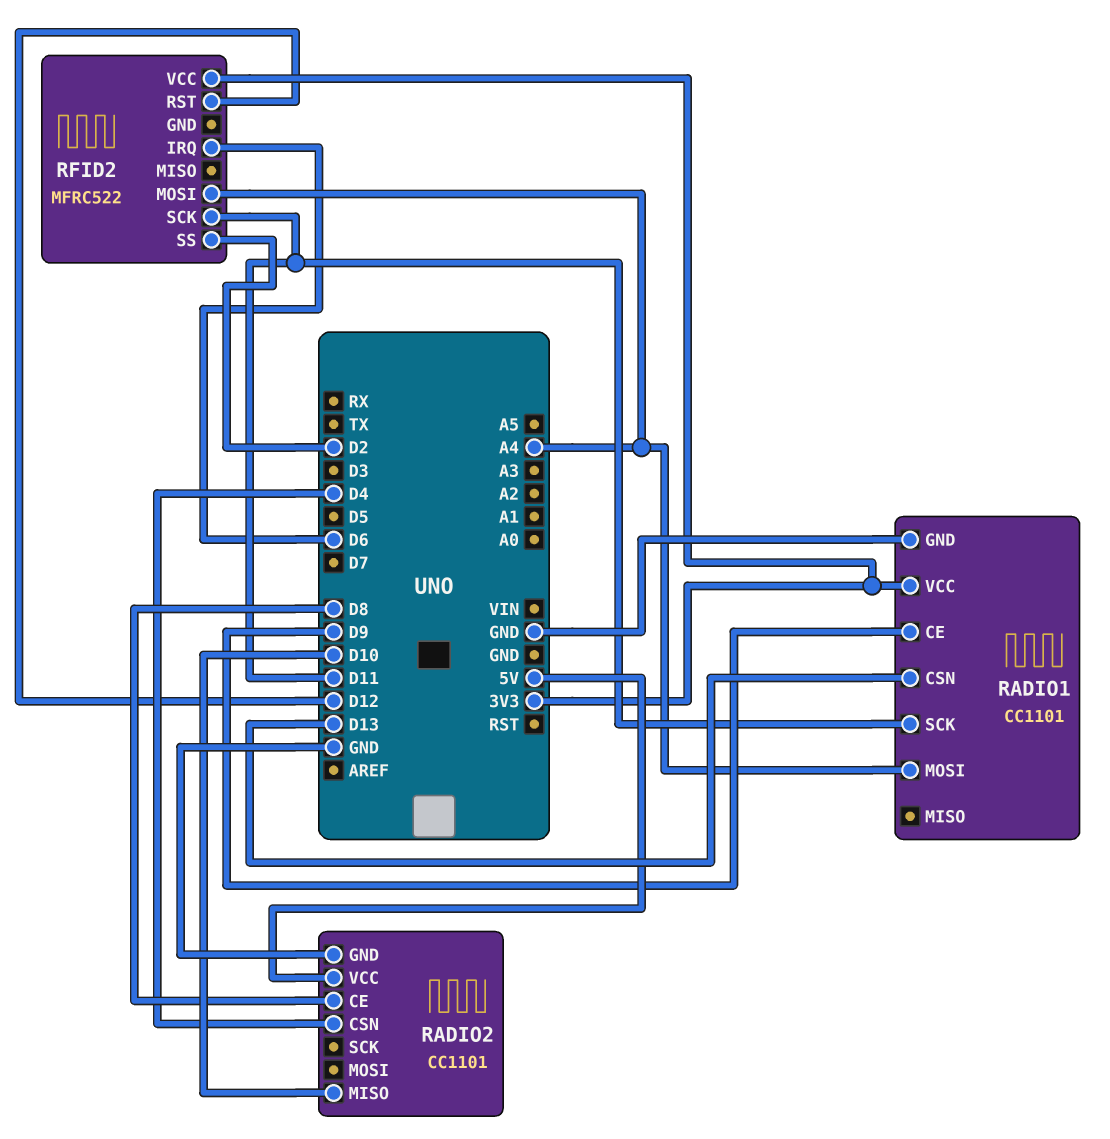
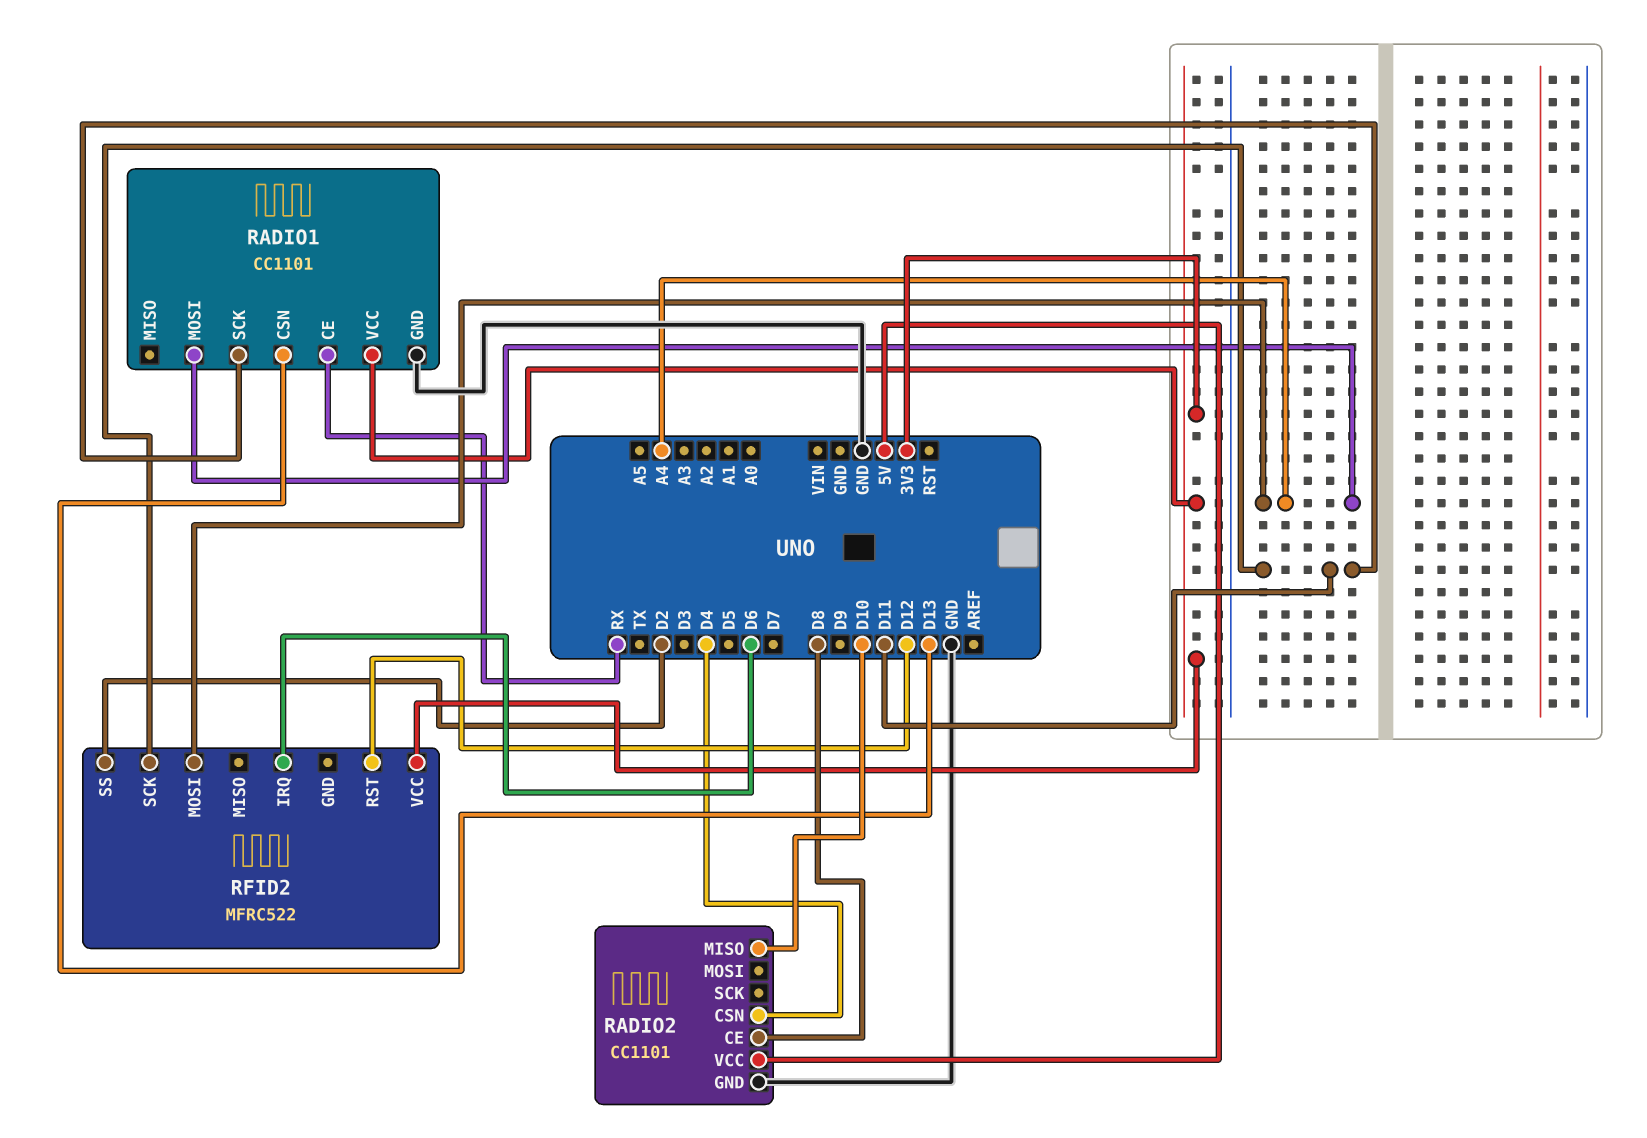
RADIO1 pin CE: D9 -> RX

